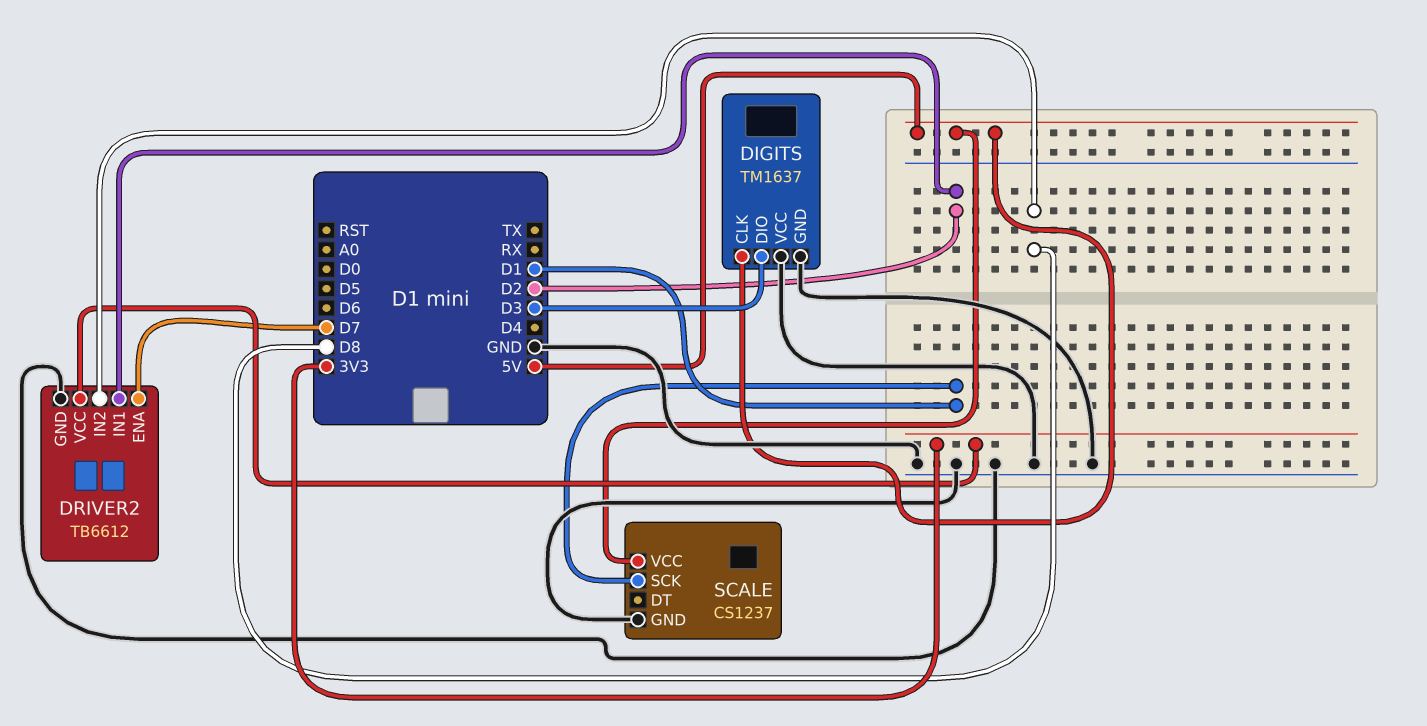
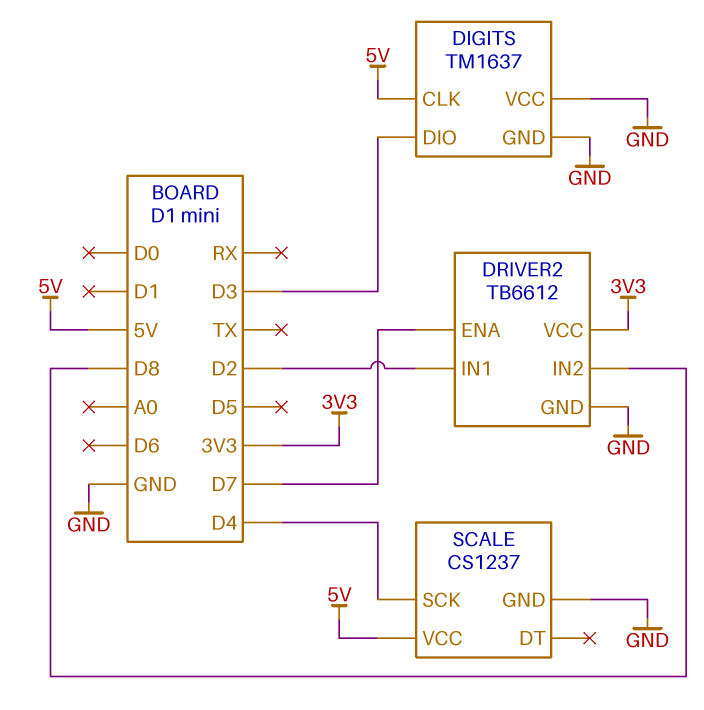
SCALE pin SCK: D1 -> D4

